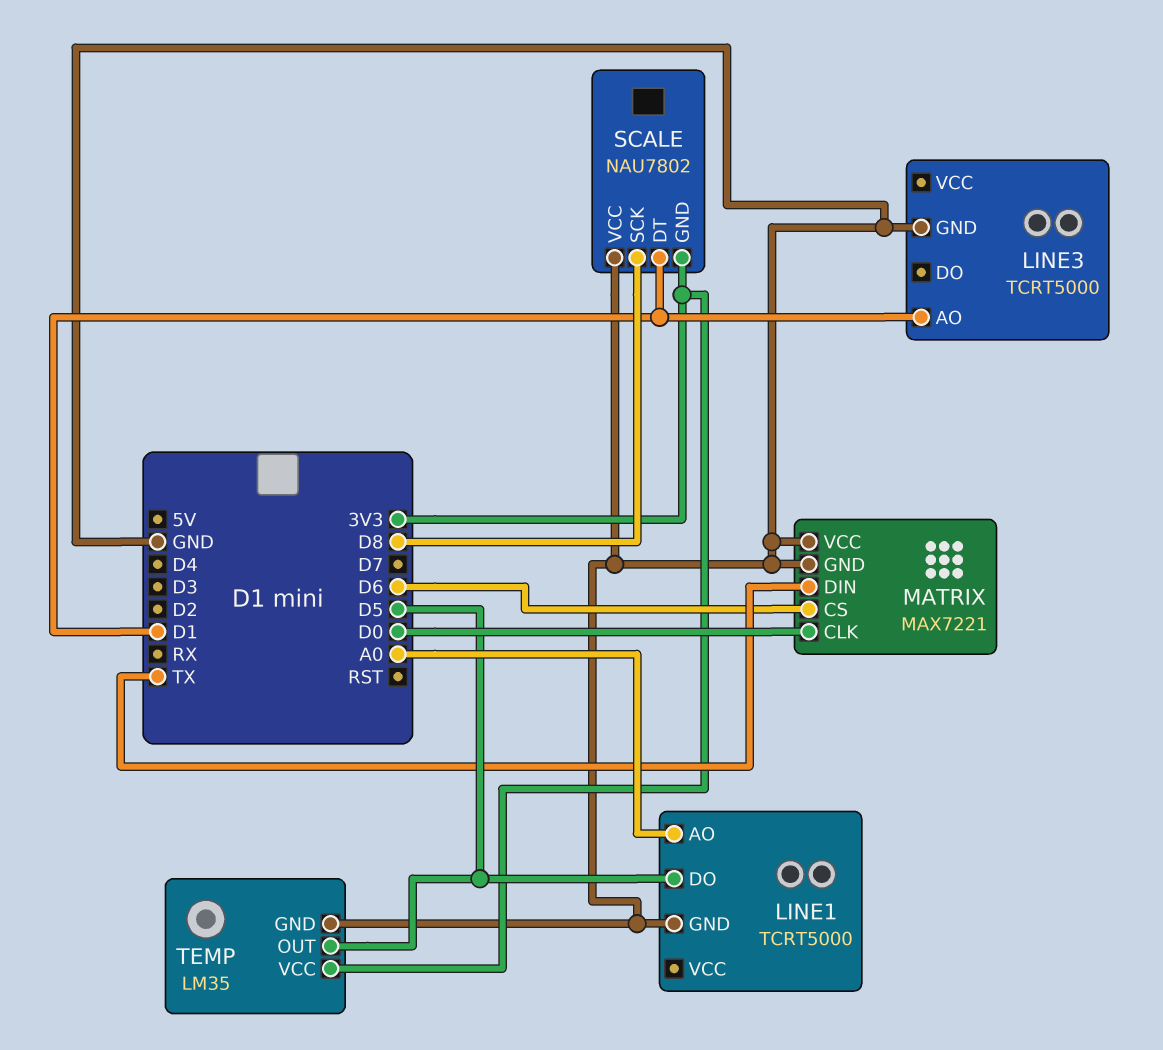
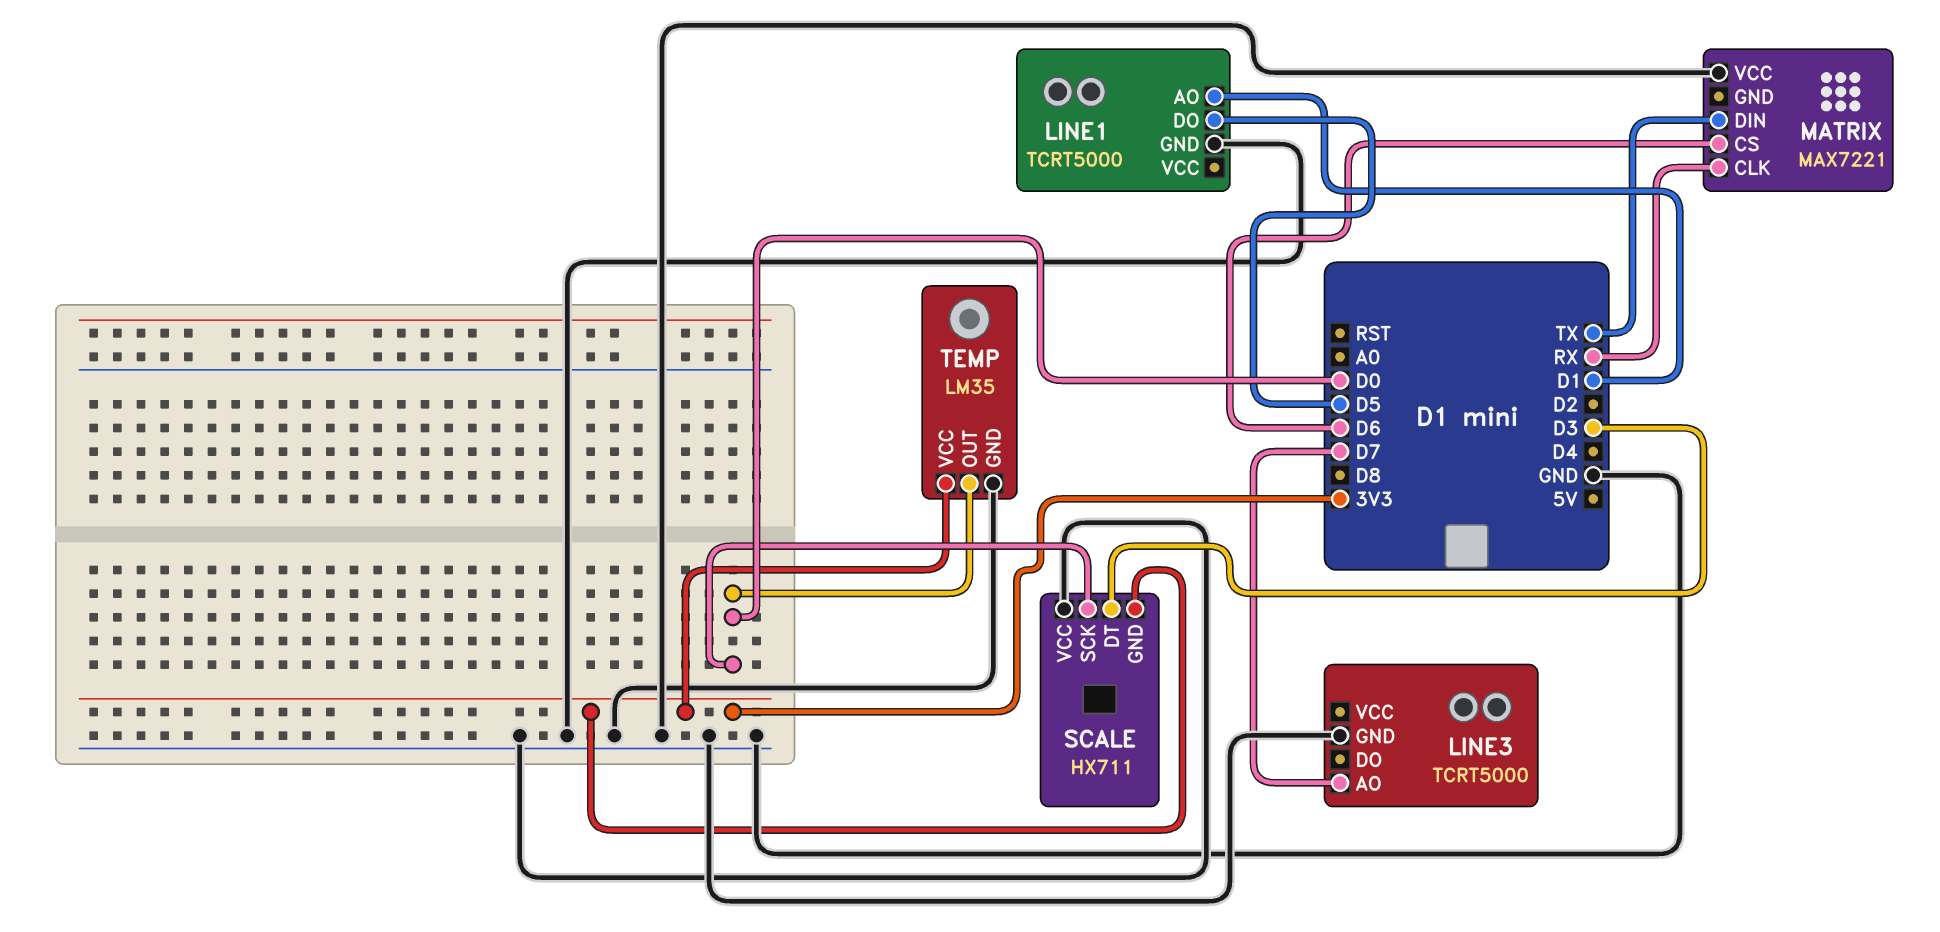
LINE1 pin AO: A0 -> D1
LINE3 pin AO: D1 -> D7
MATRIX pin CLK: D0 -> RX
MATRIX pin GND: GND -> none
SCALE: NAU7802 -> HX711
SCALE pin DT: D1 -> D3
SCALE pin SCK: D8 -> D0
TEMP pin OUT: D5 -> D0

